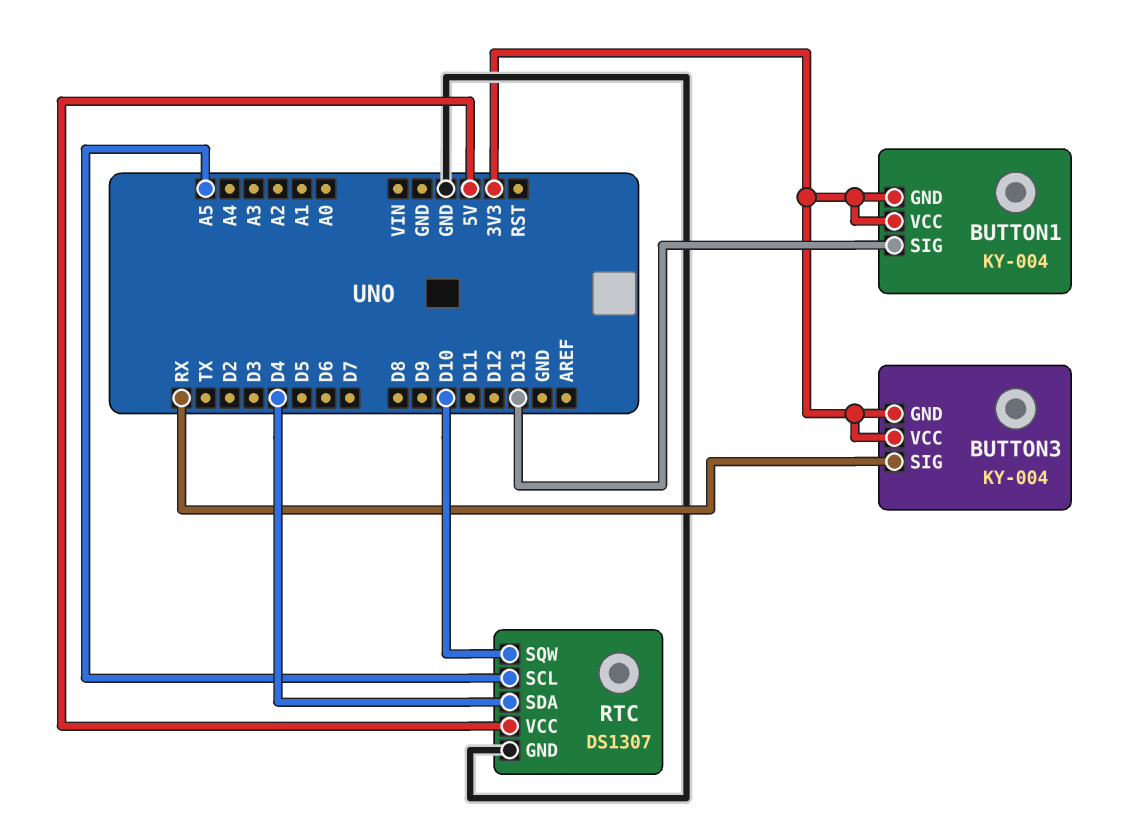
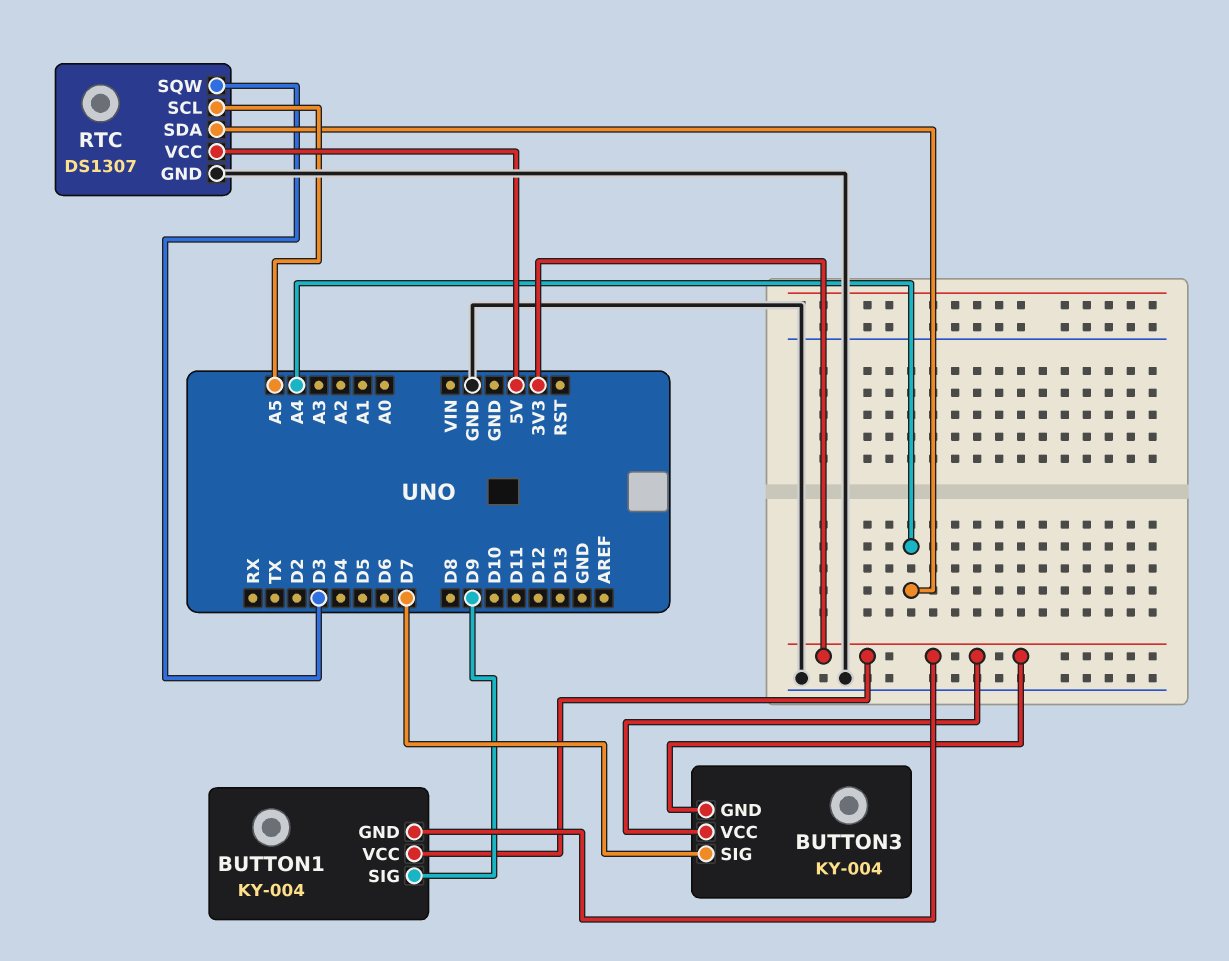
BUTTON1 pin SIG: D13 -> D9
BUTTON3 pin SIG: RX -> D7
RTC pin SDA: D4 -> A4
RTC pin SQW: D10 -> D3

